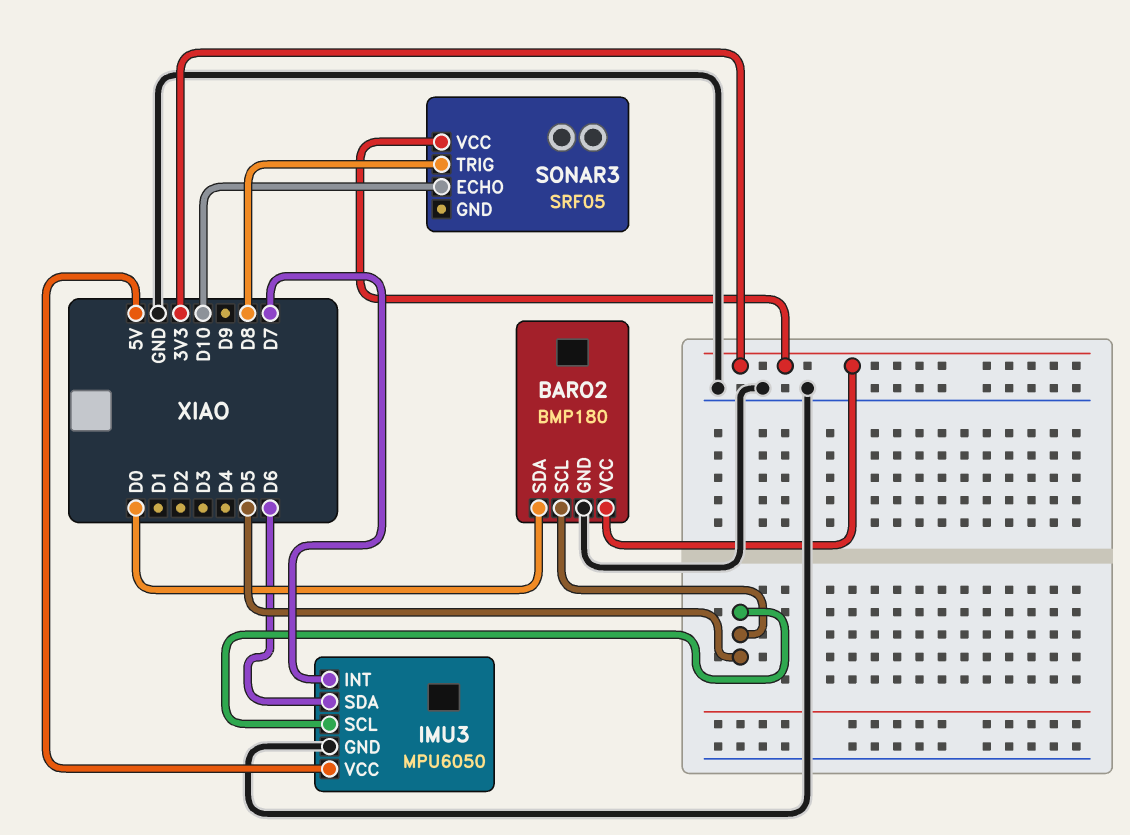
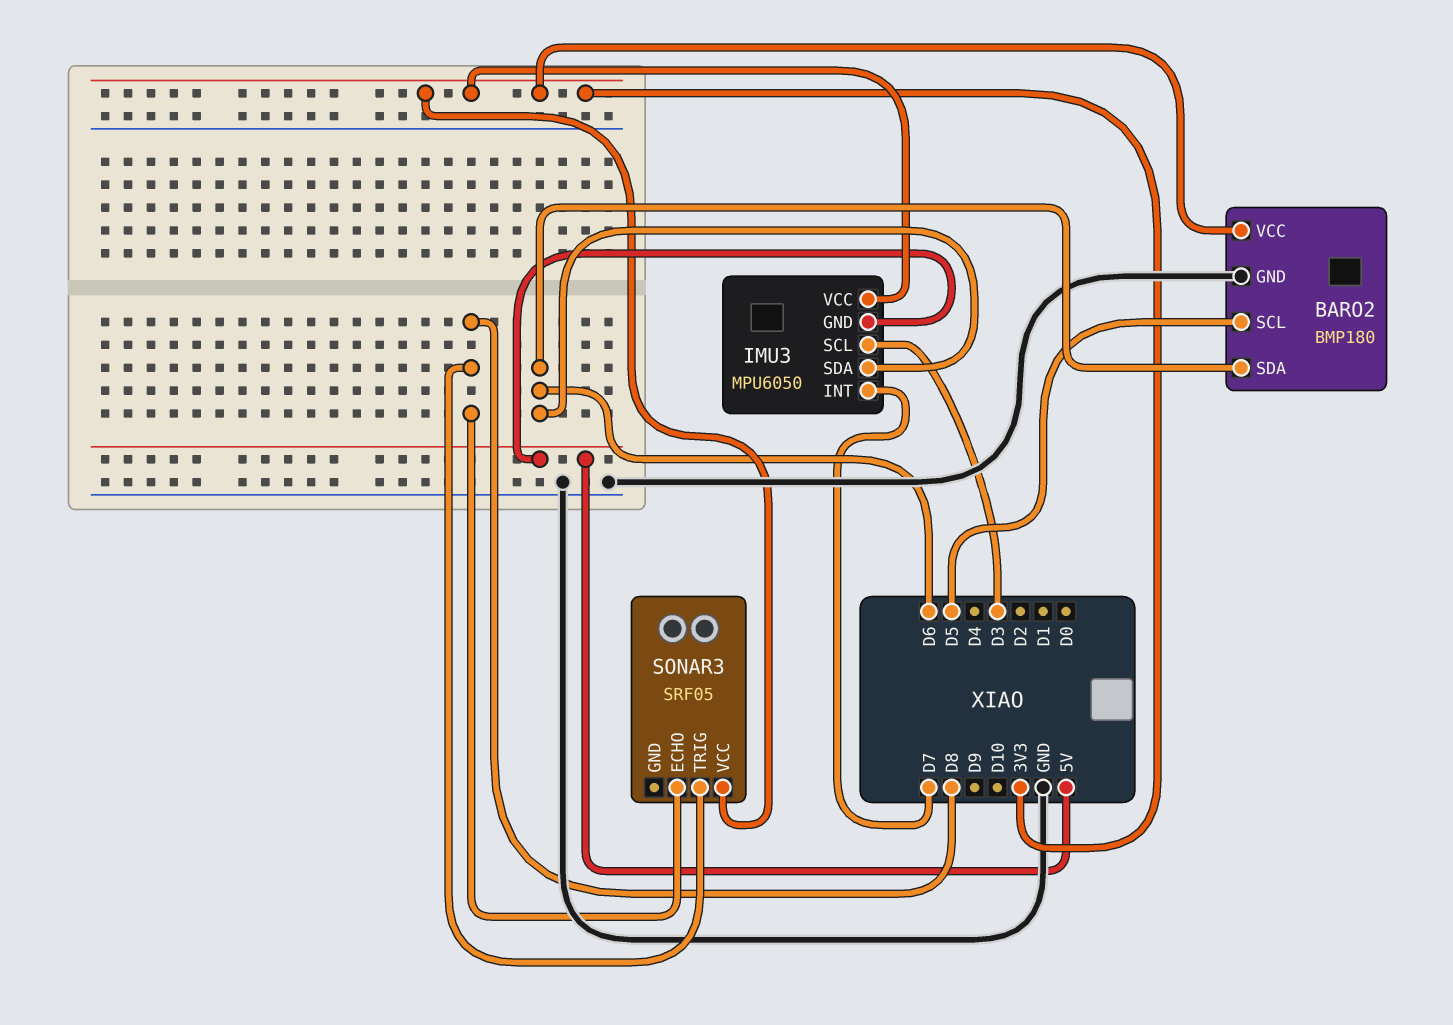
BARO2 pin SDA: D0 -> D6
IMU3 pin GND: GND -> 5V
IMU3 pin SCL: D5 -> D3
IMU3 pin VCC: 5V -> 3V3
SONAR3 pin ECHO: D10 -> D8

